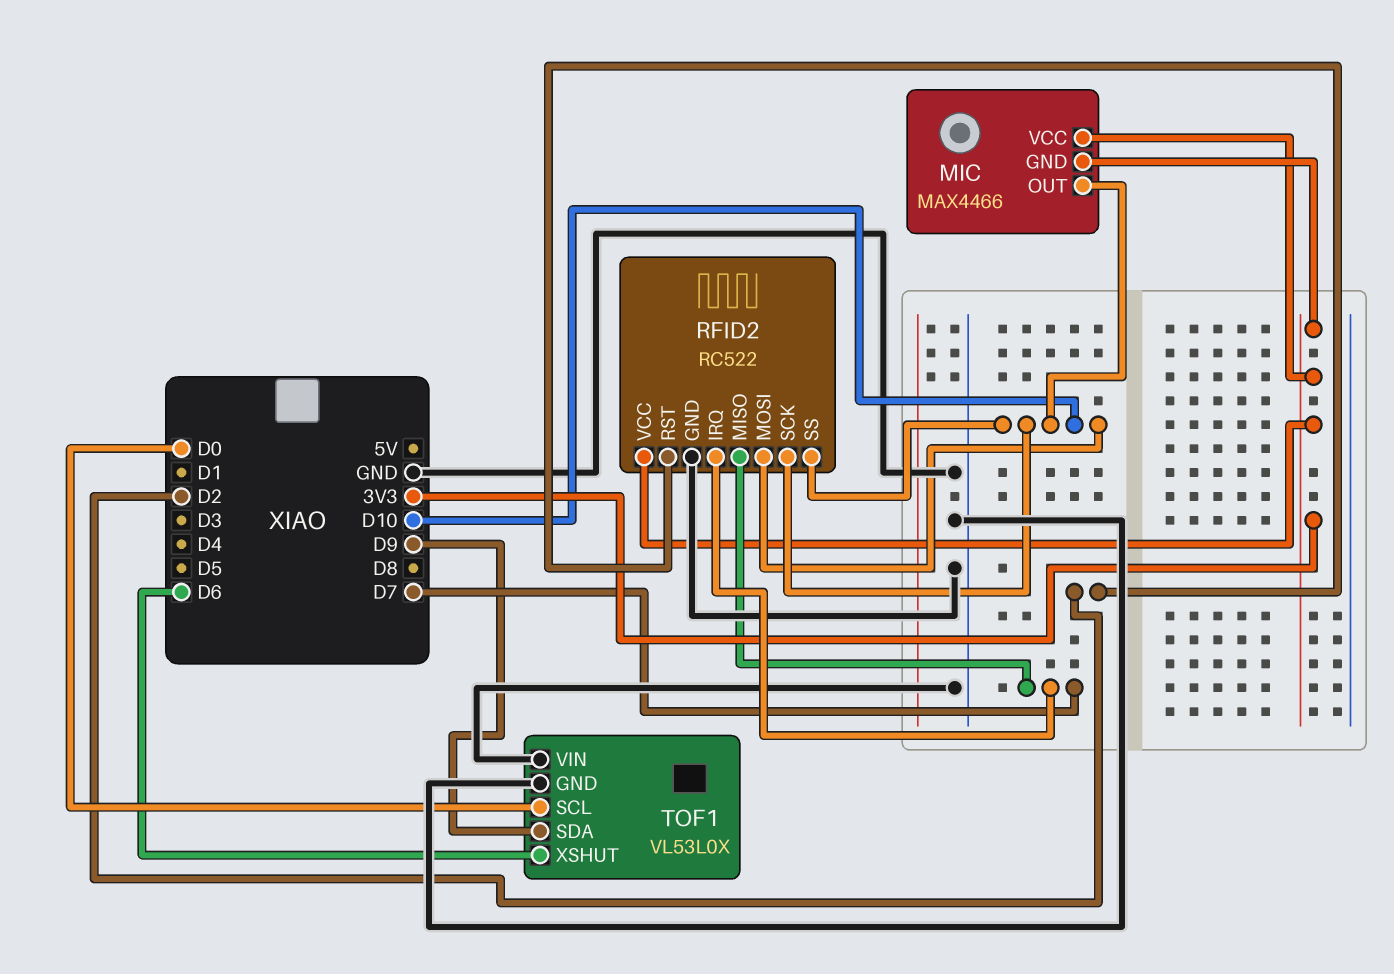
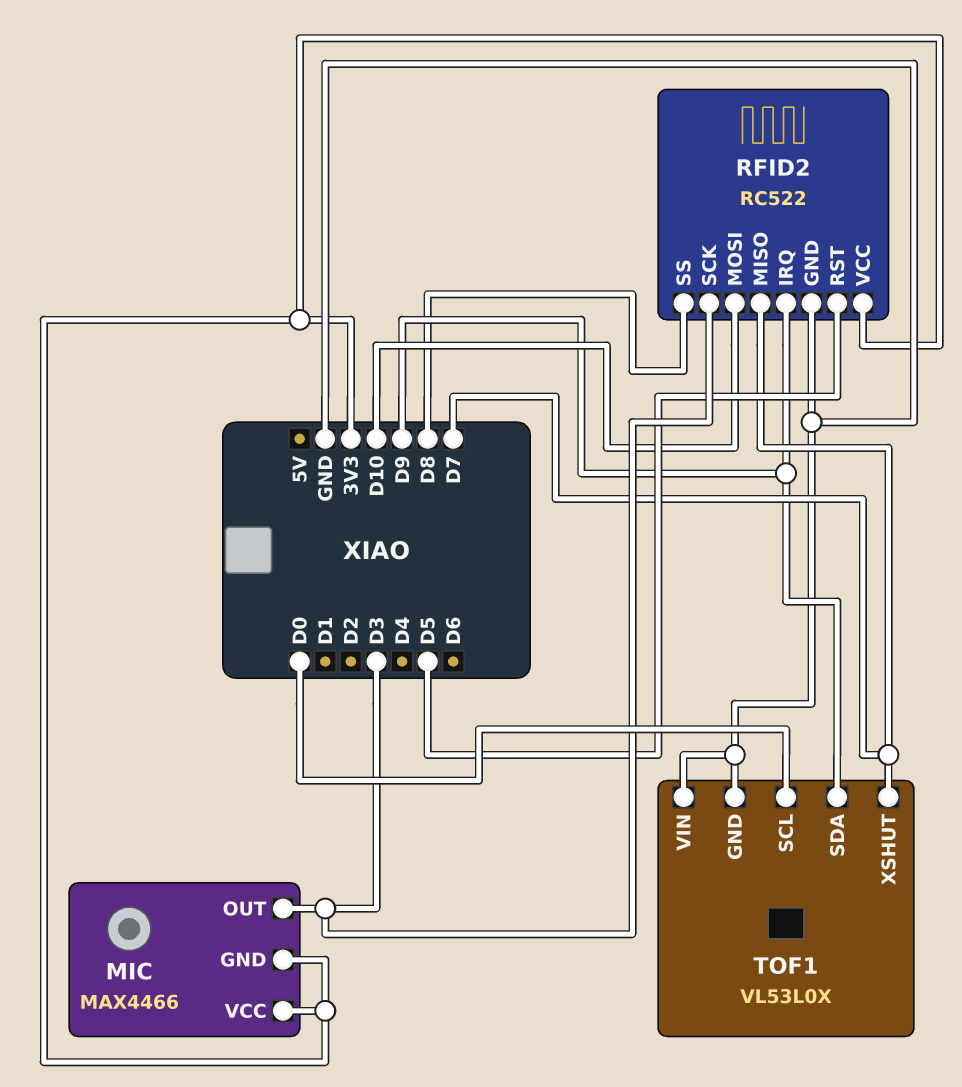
MIC pin OUT: D10 -> D3
RFID2 pin IRQ: D7 -> D9
RFID2 pin RST: D2 -> D5
RFID2 pin SCK: D10 -> D3
RFID2 pin SS: D10 -> D8
TOF1 pin XSHUT: D6 -> D7

